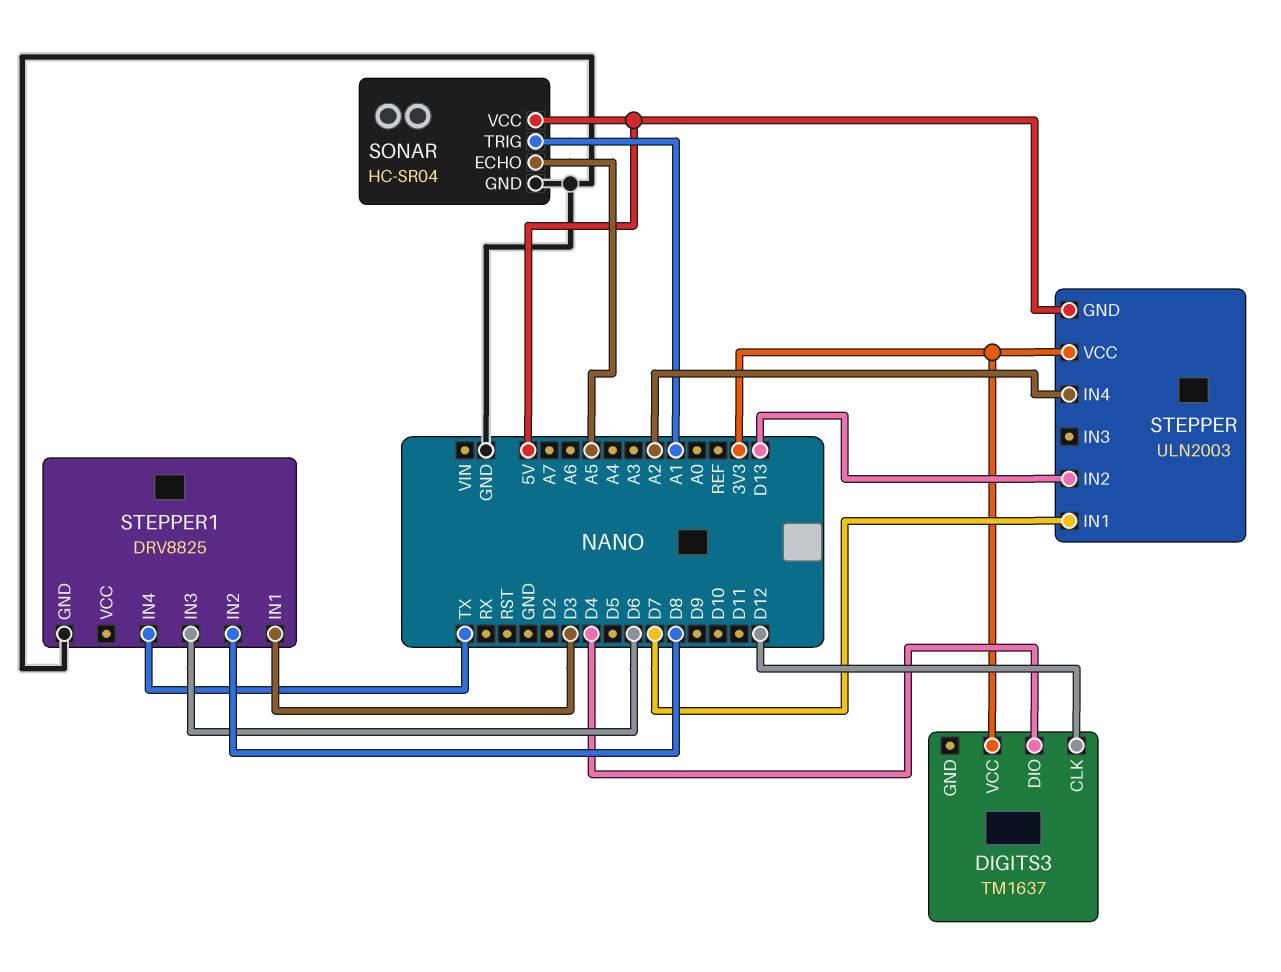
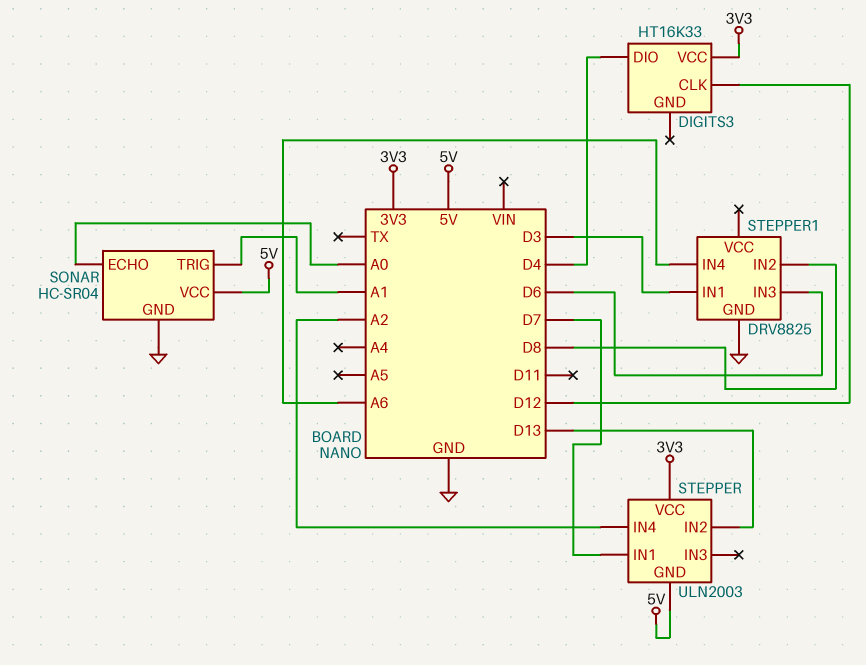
DIGITS3: TM1637 -> HT16K33
SONAR pin ECHO: A5 -> A0
STEPPER1 pin IN4: TX -> A6

